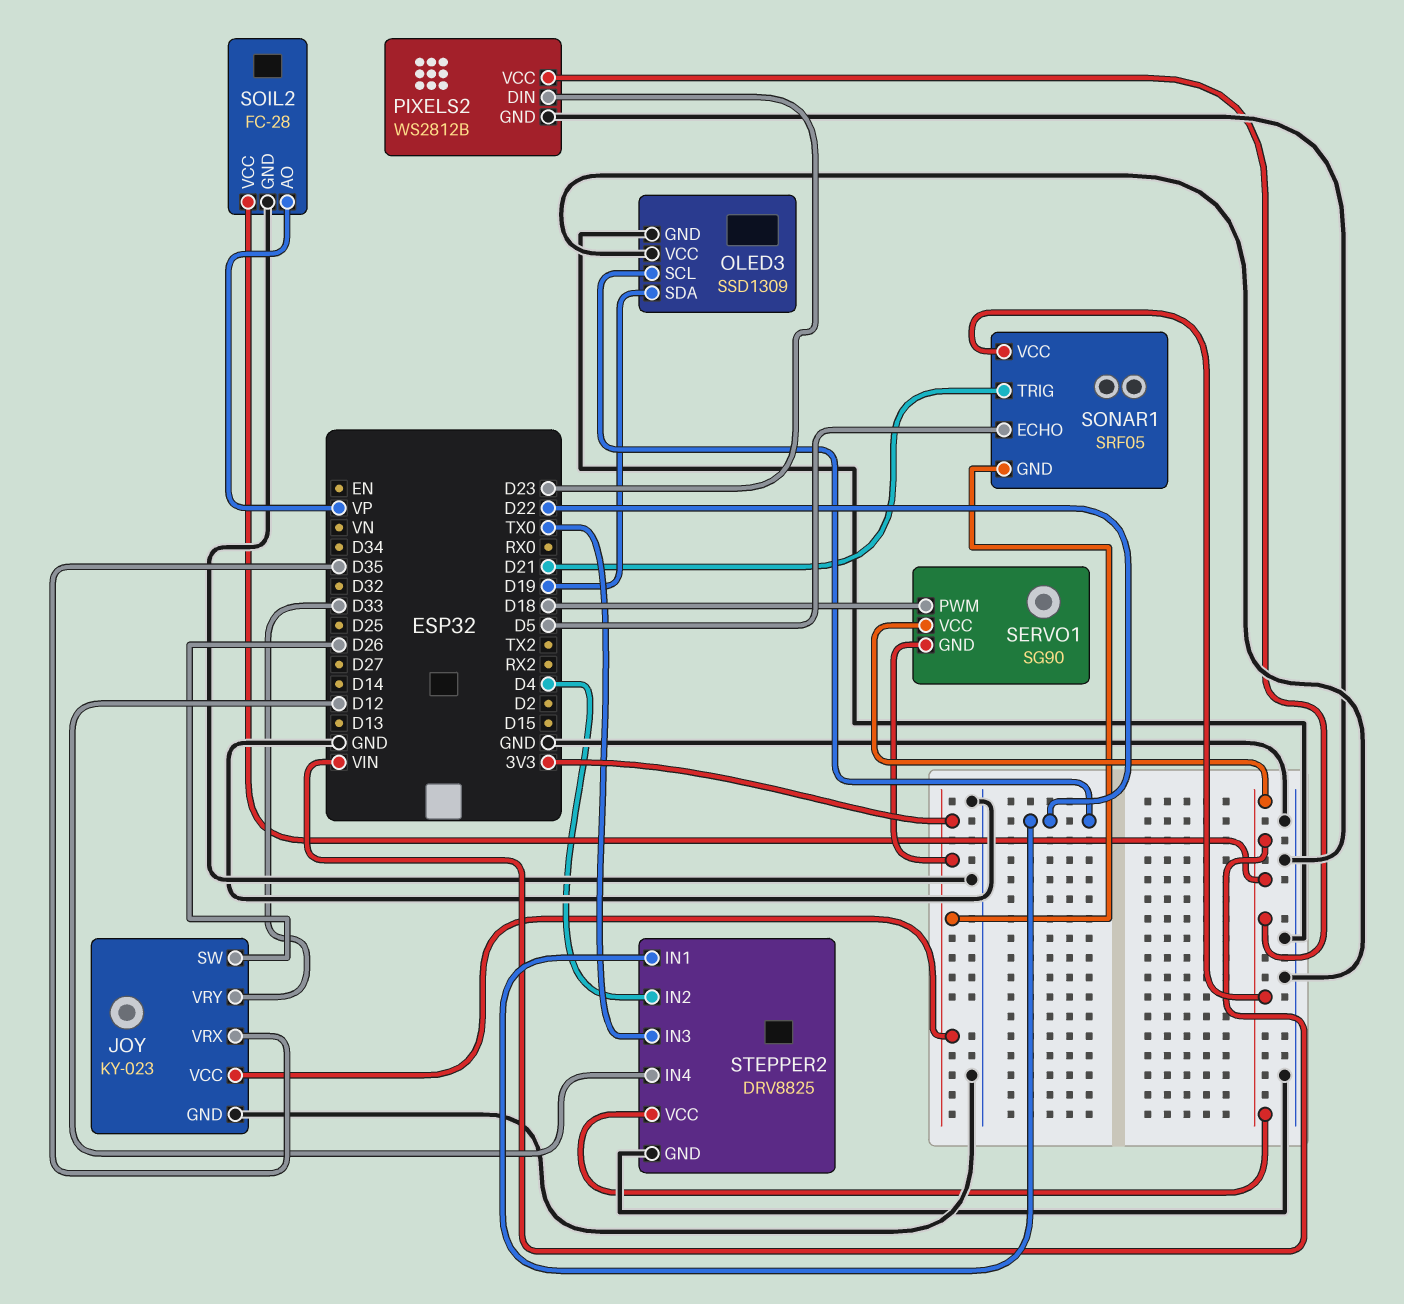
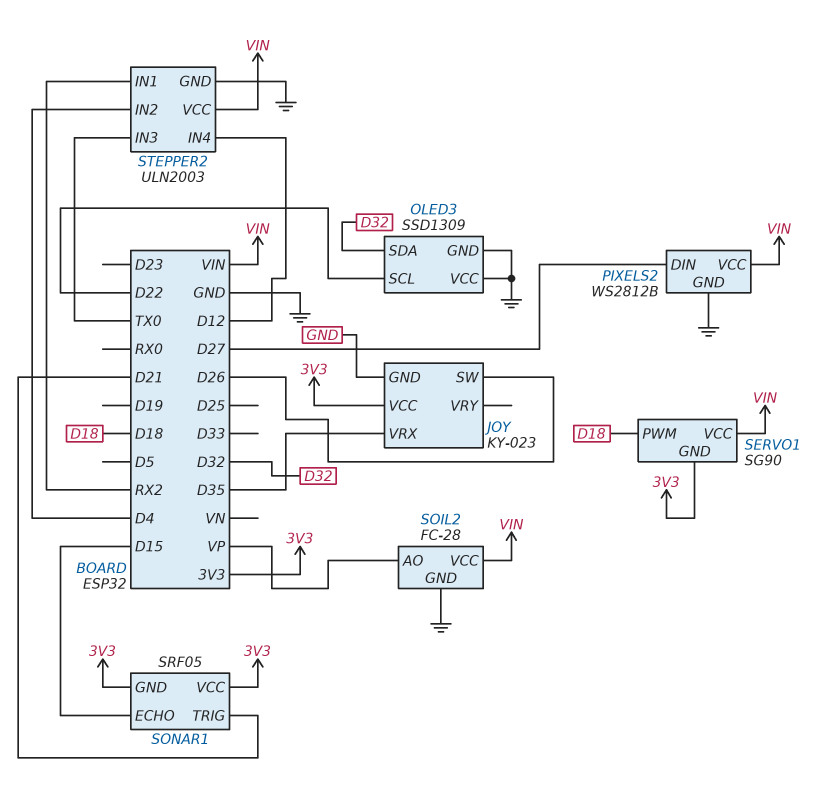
JOY pin VRY: D33 -> none
OLED3 pin SDA: D19 -> D32
PIXELS2 pin DIN: D23 -> D27
SONAR1 pin ECHO: D5 -> D15
SONAR1 pin VCC: VIN -> 3V3
STEPPER2: DRV8825 -> ULN2003
STEPPER2 pin IN1: D22 -> RX2

